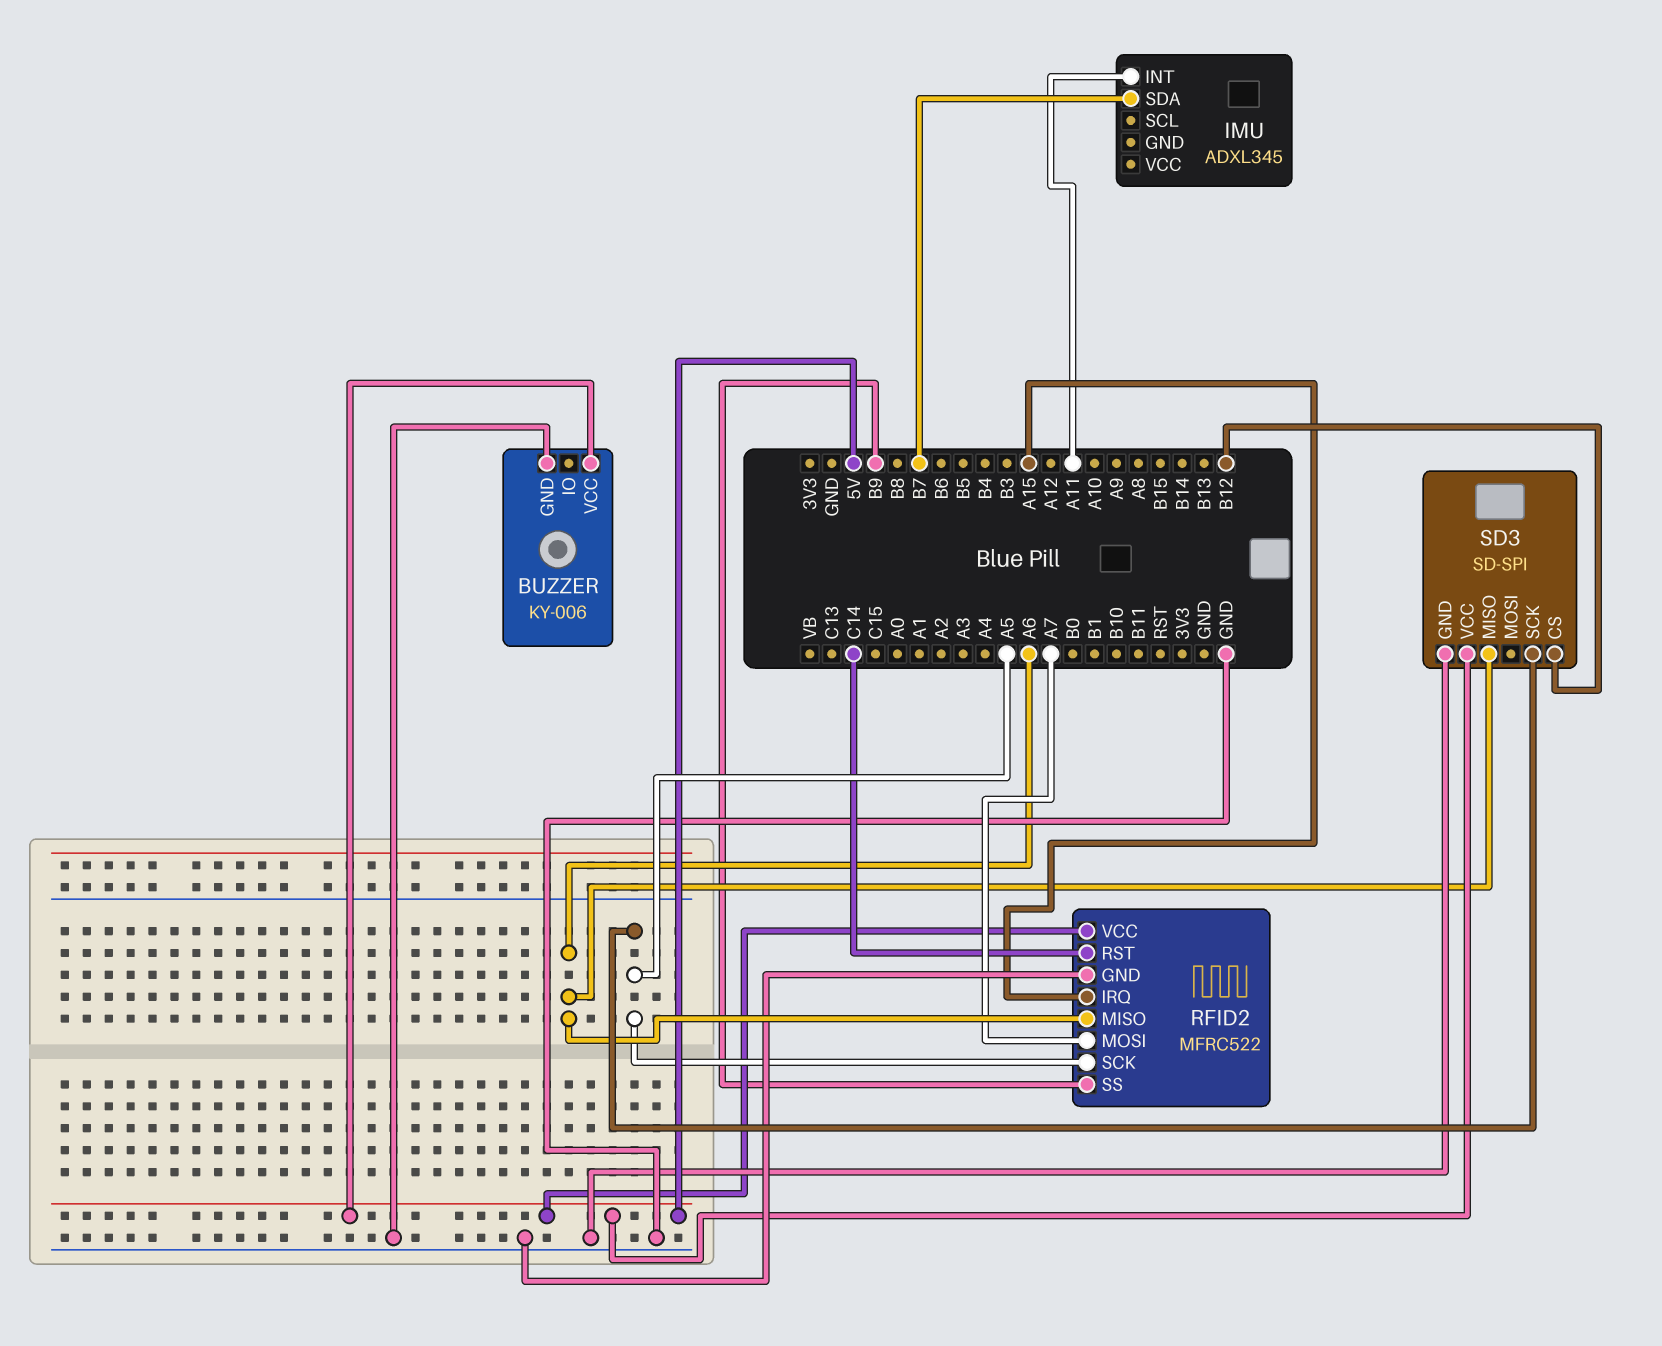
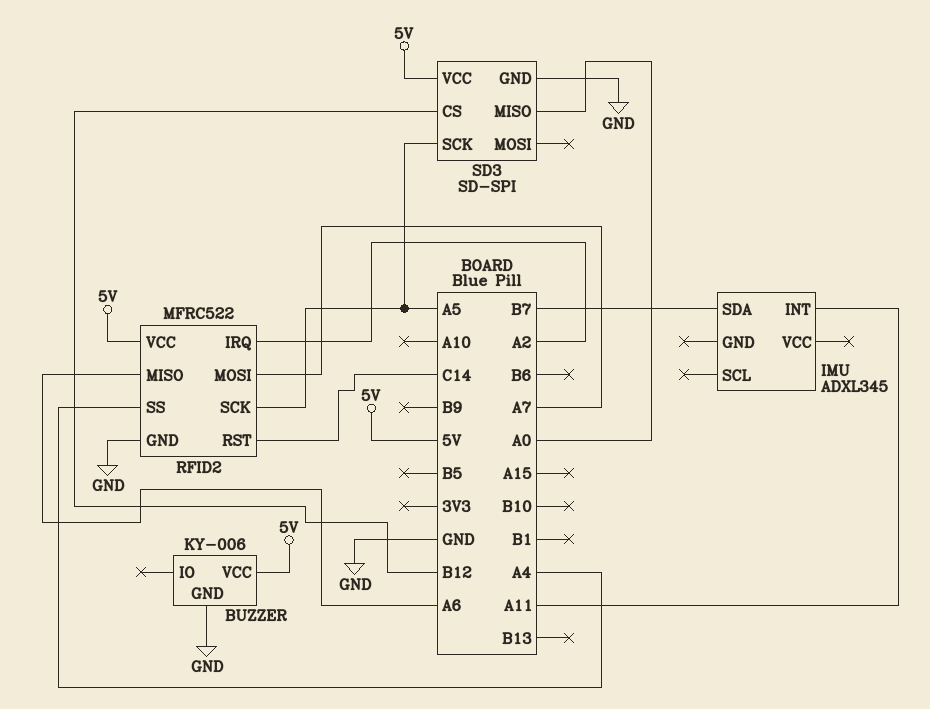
RFID2 pin IRQ: A15 -> A2
RFID2 pin SS: B9 -> A4
SD3 pin MISO: A6 -> A0

